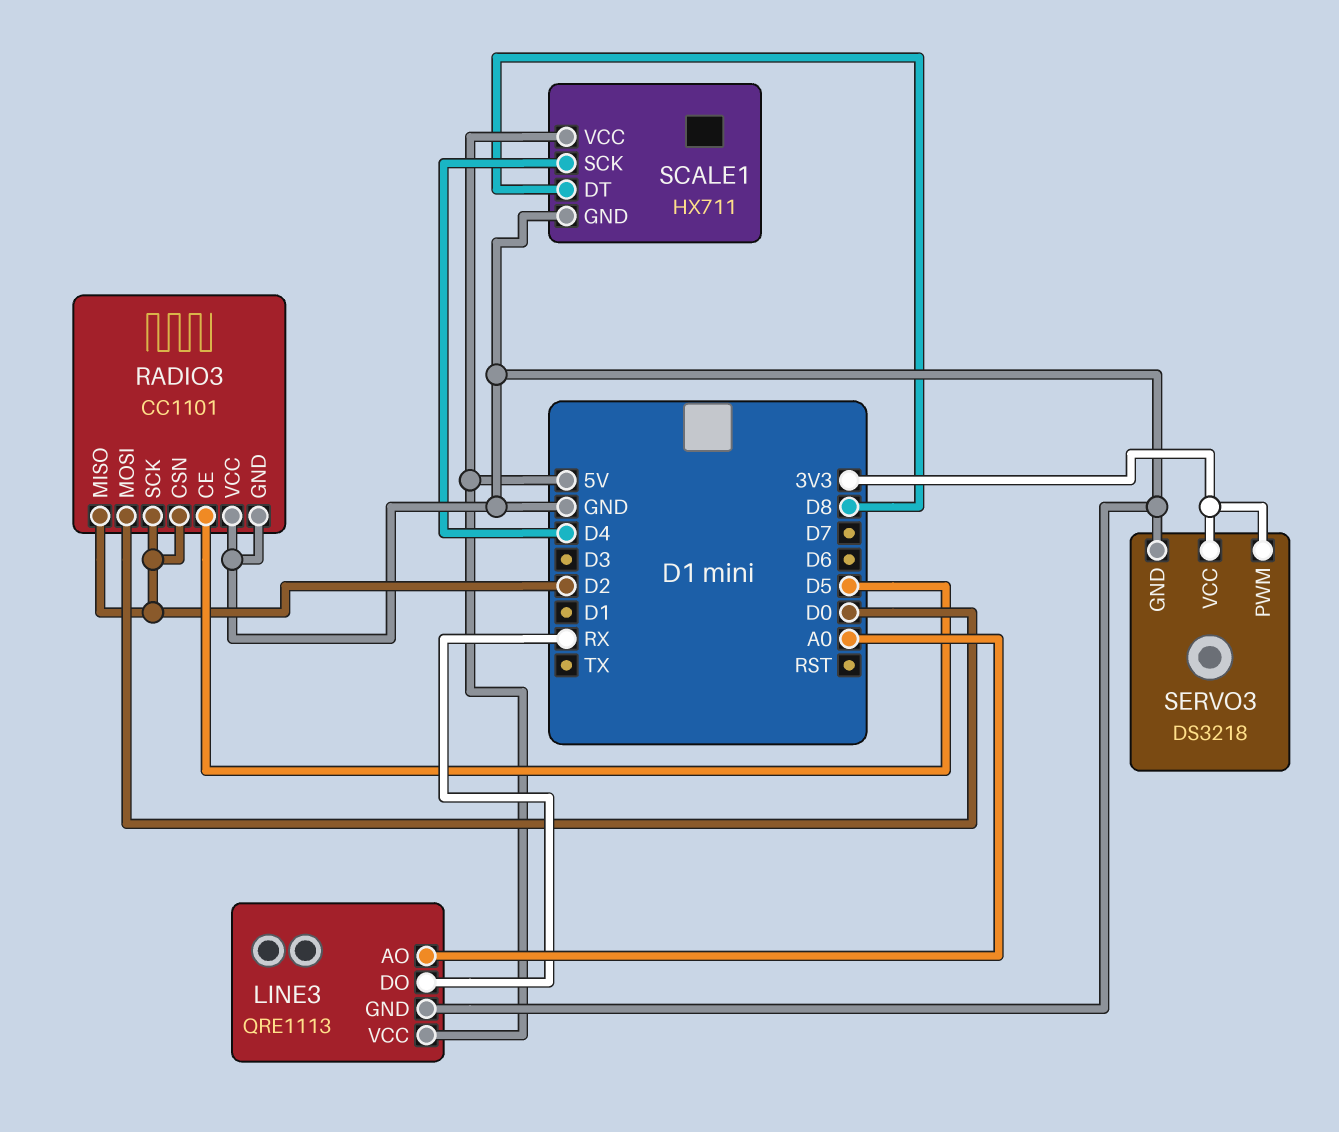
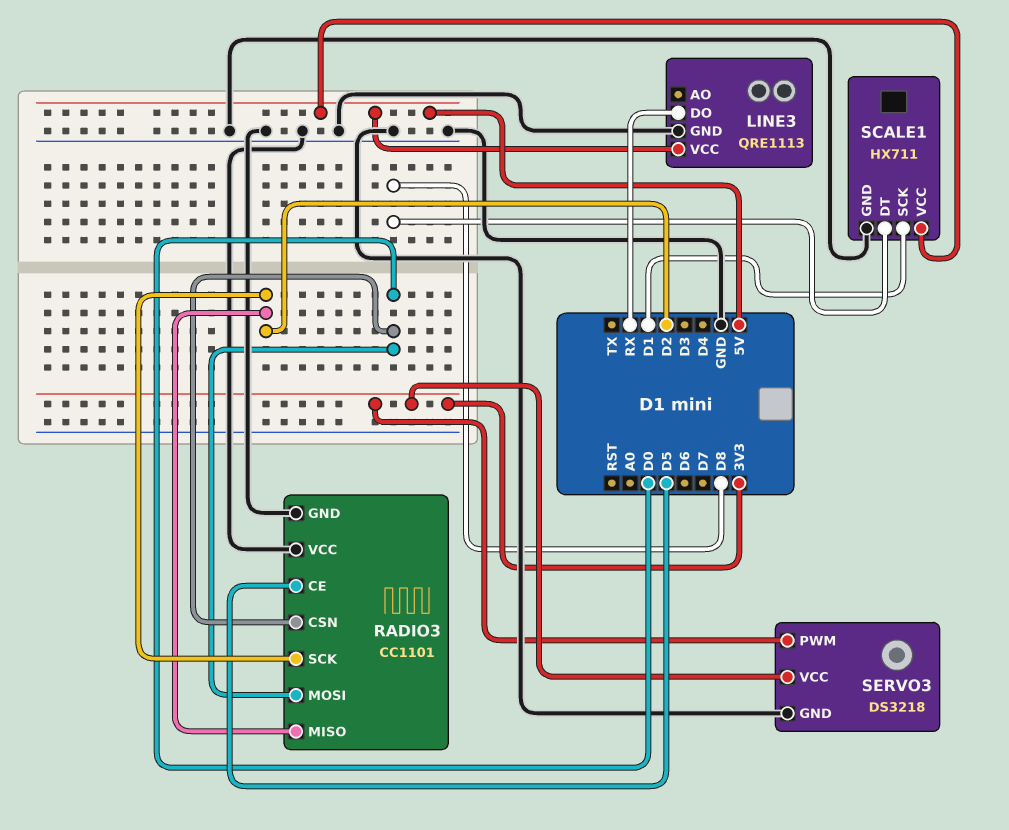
LINE3 pin AO: A0 -> none
RADIO3 pin CSN: D2 -> D0
SCALE1 pin SCK: D4 -> D1

